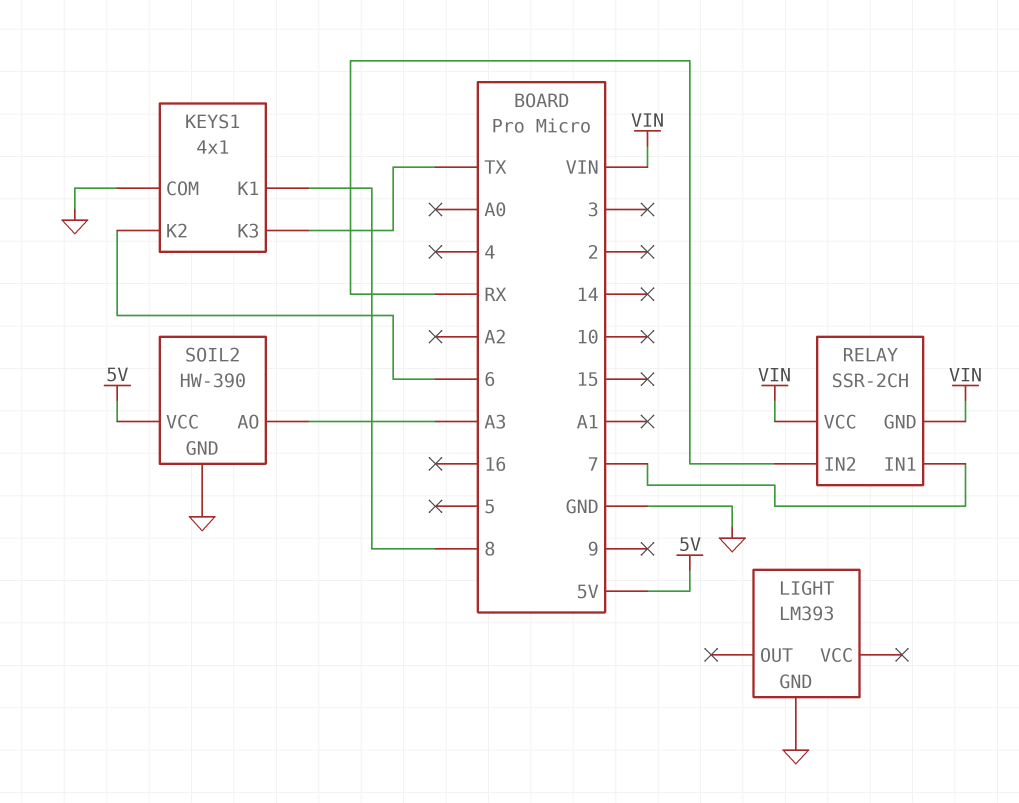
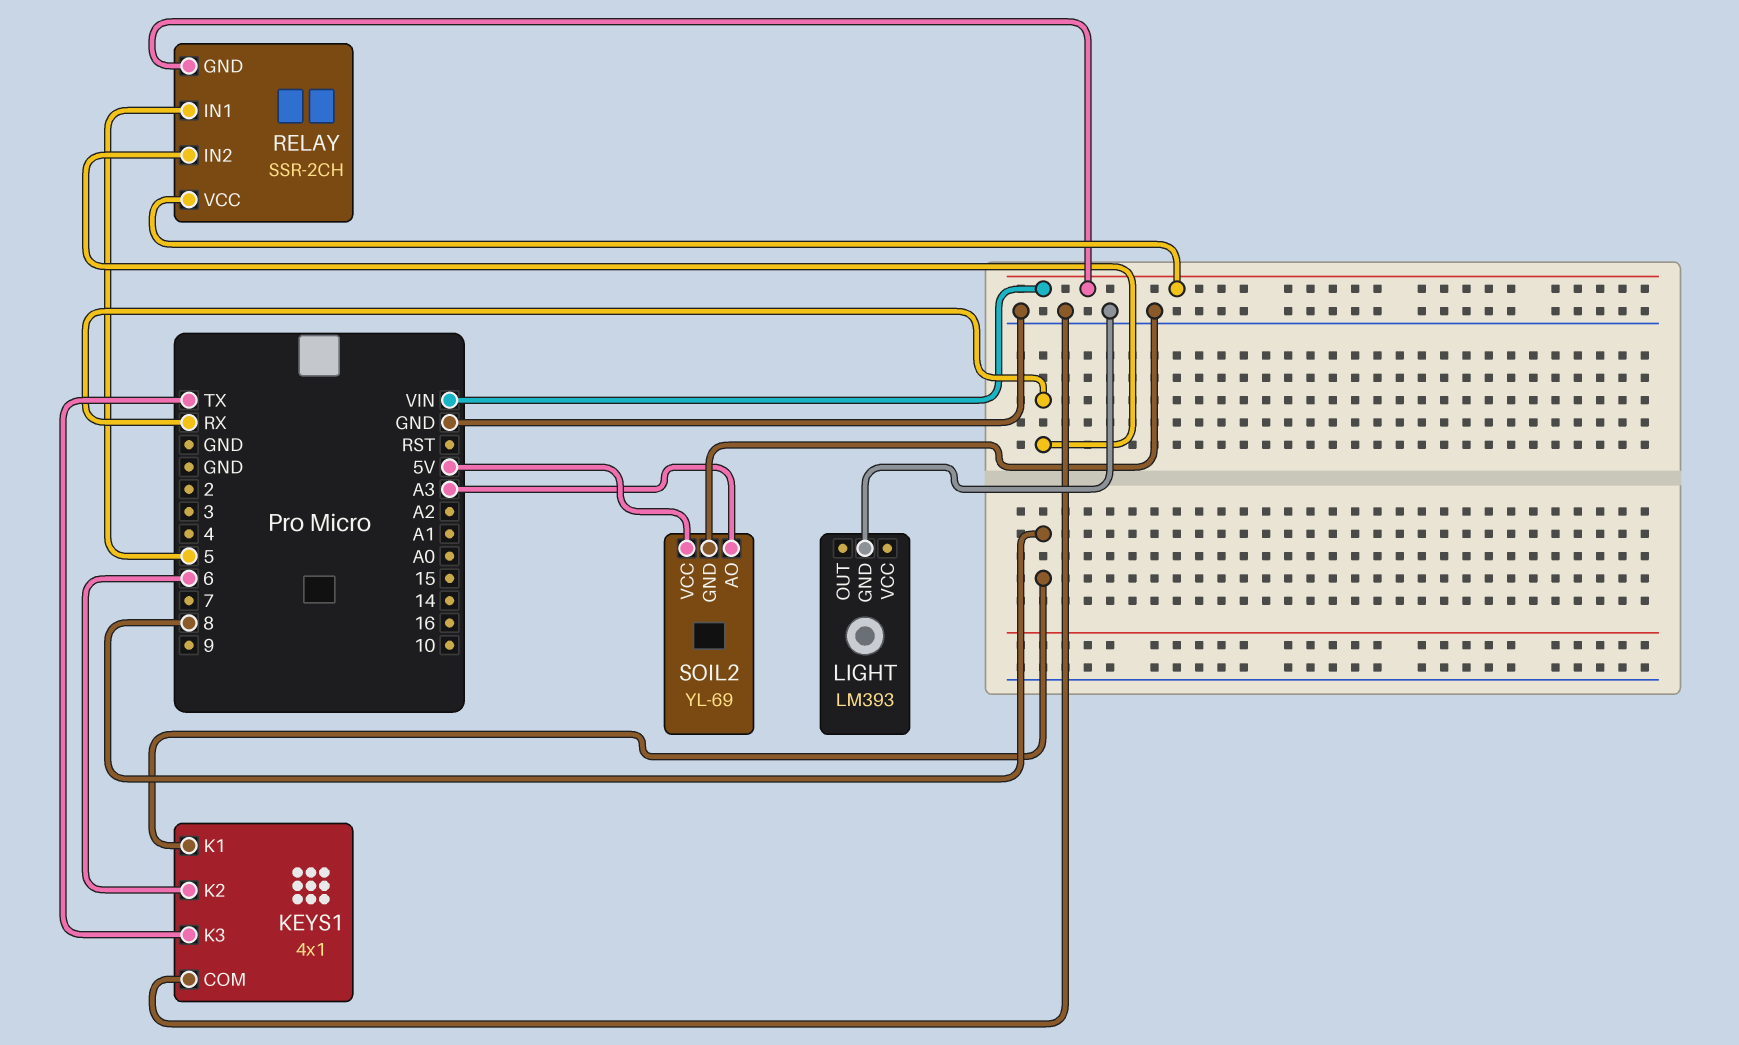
RELAY pin IN1: 7 -> 5
SOIL2: HW-390 -> YL-69

